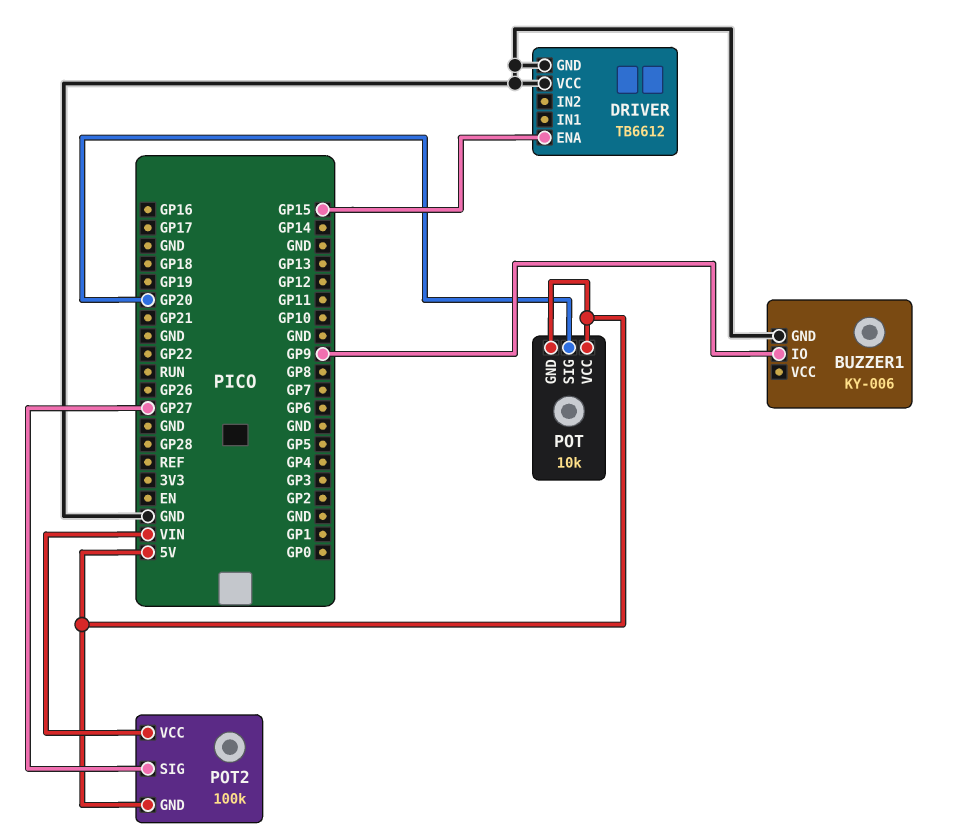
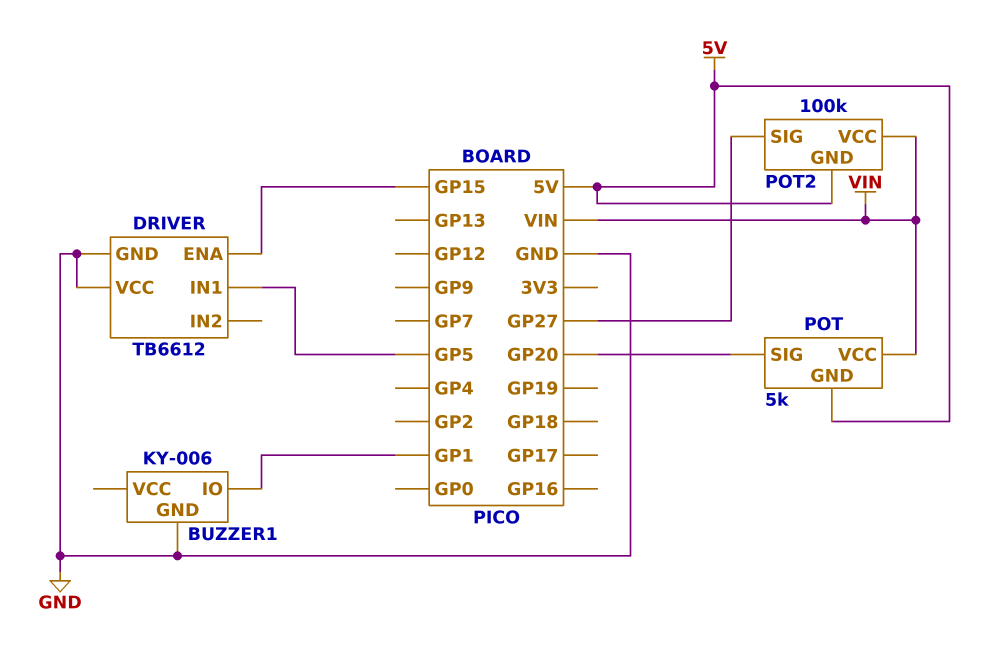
BUZZER1 pin IO: GP9 -> GP1
DRIVER pin IN1: none -> GP5
POT: 10k -> 5k
POT pin VCC: 5V -> VIN

